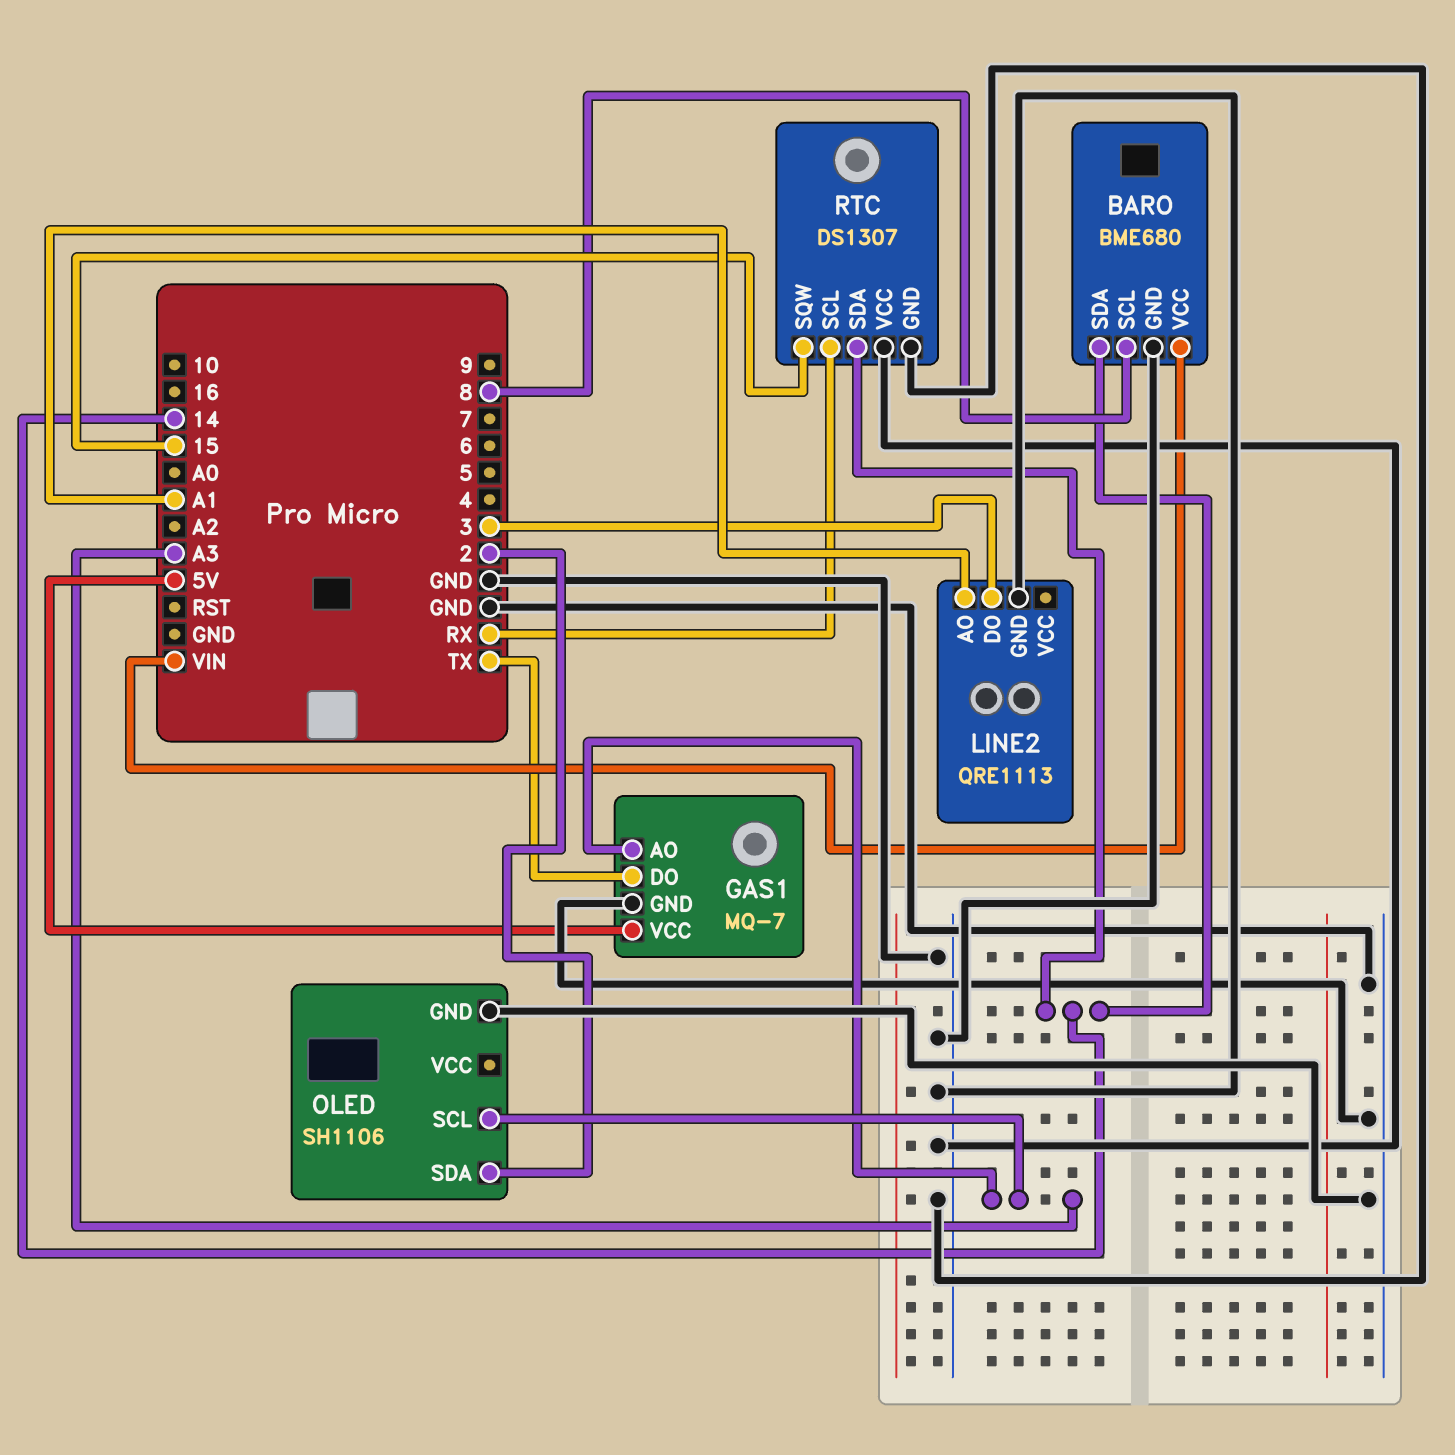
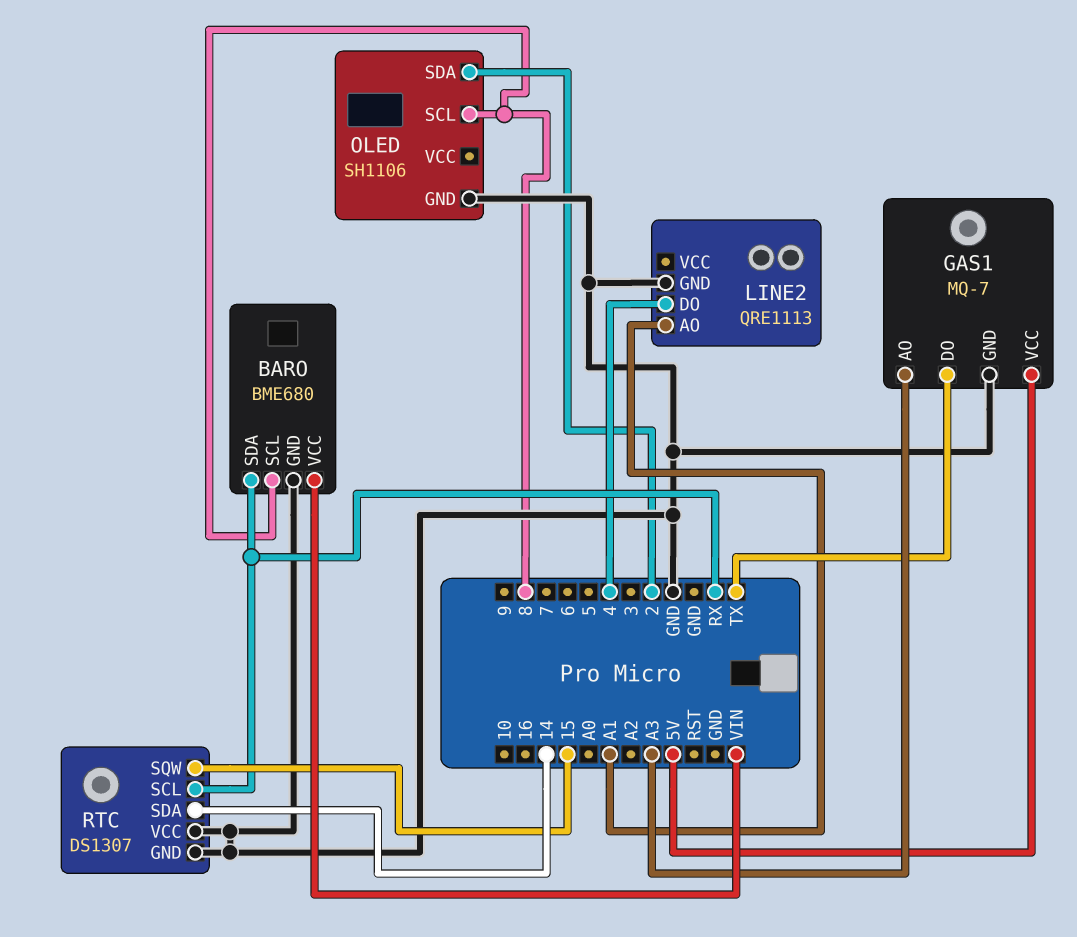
BARO pin SDA: 14 -> RX
LINE2 pin DO: 3 -> 4
OLED pin SCL: A3 -> 8

